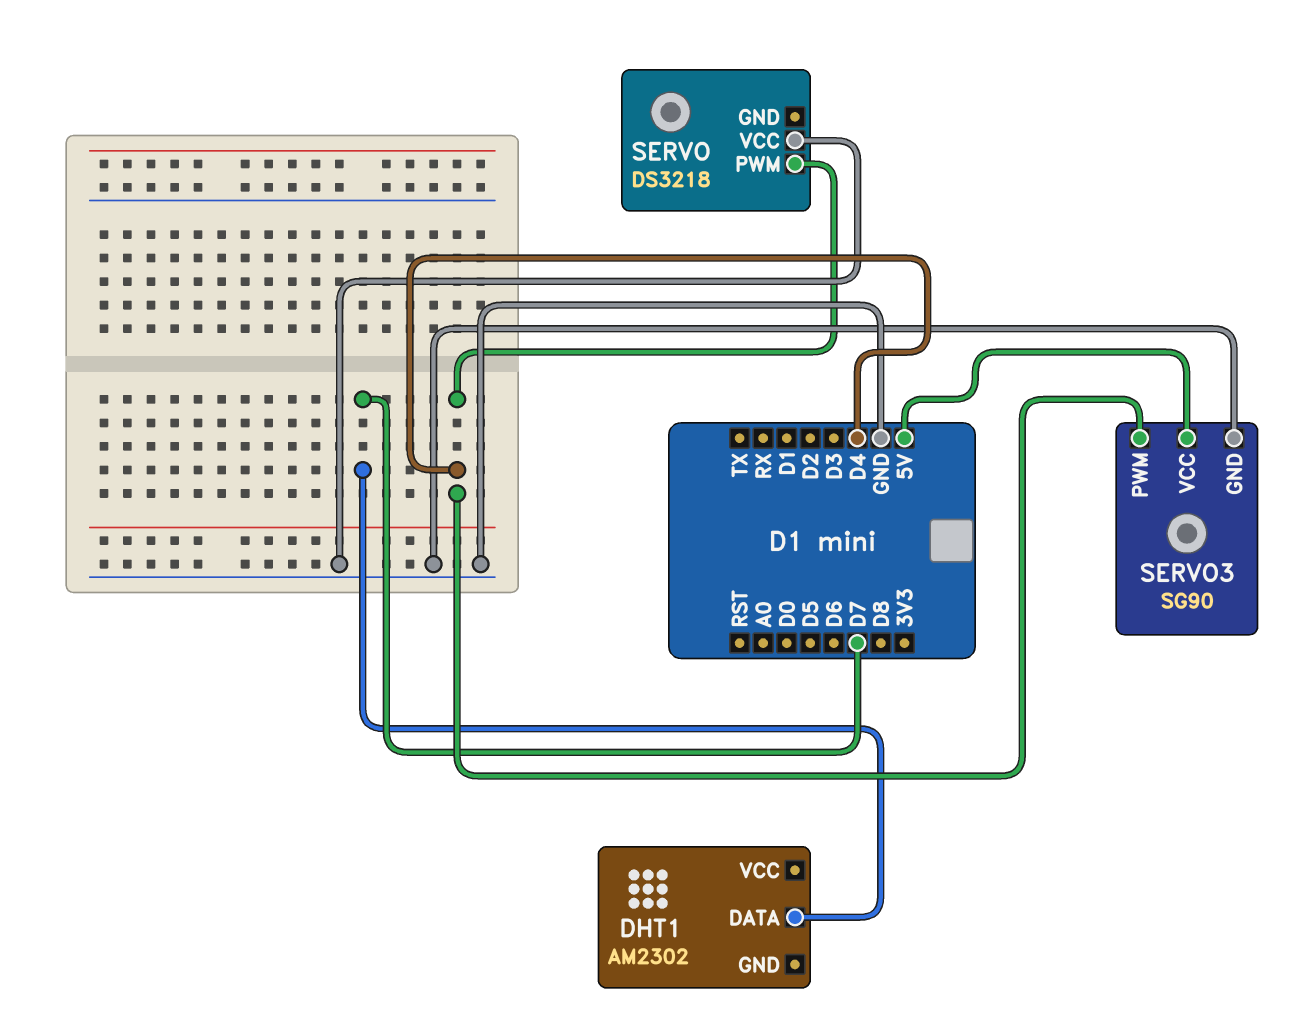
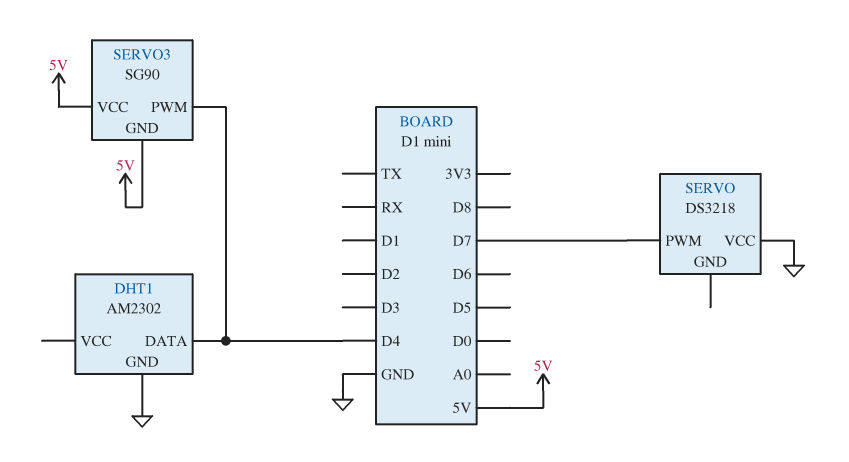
DHT1 pin DATA: D7 -> D4
DHT1 pin GND: none -> GND
SERVO pin PWM: D4 -> D7
SERVO3 pin GND: GND -> 5V

